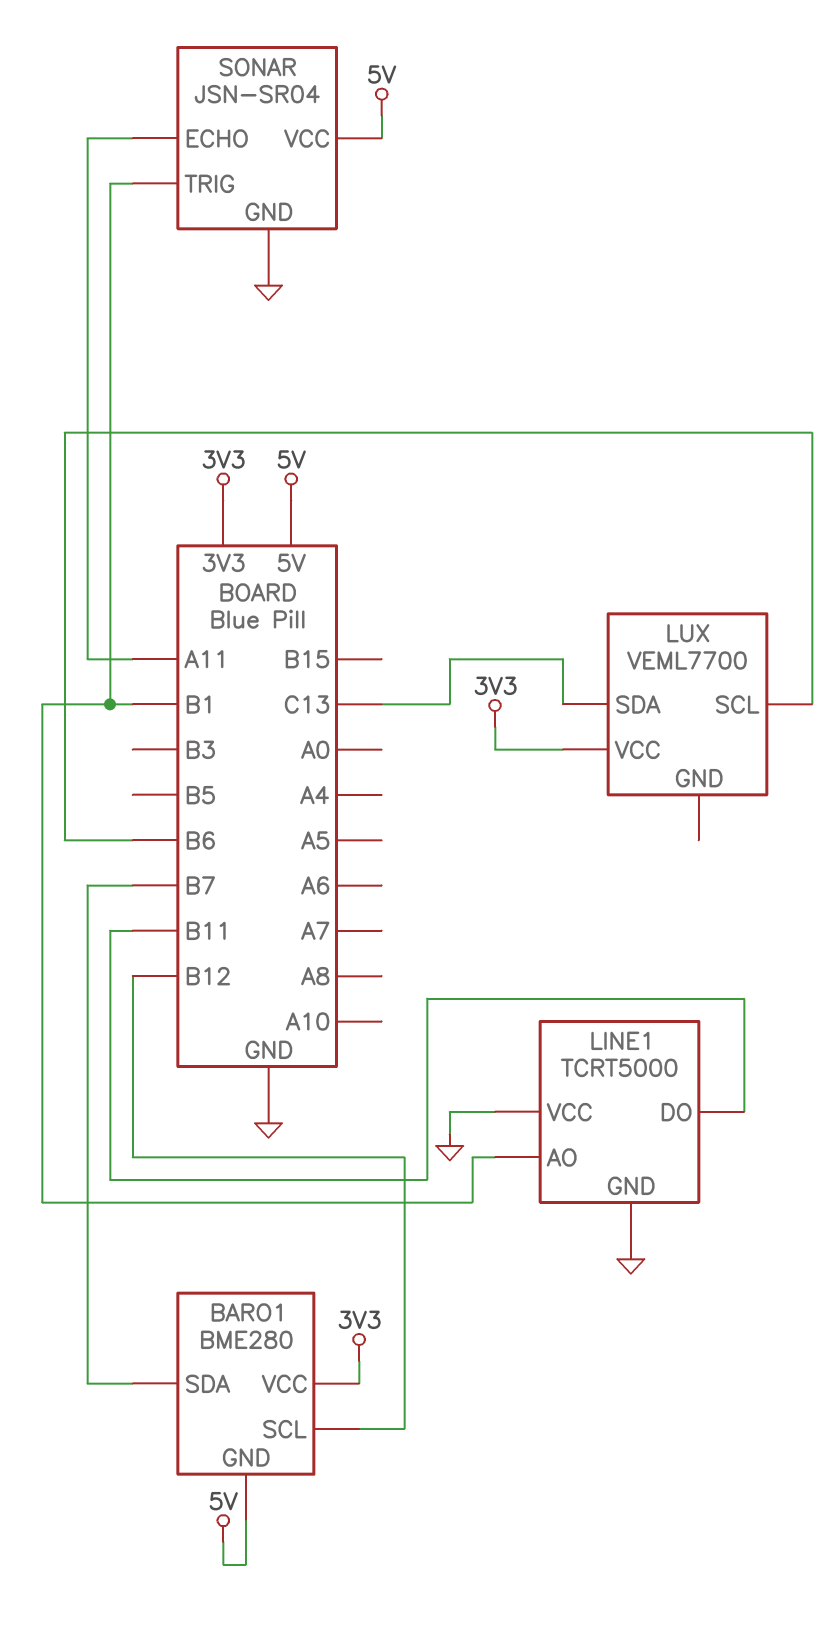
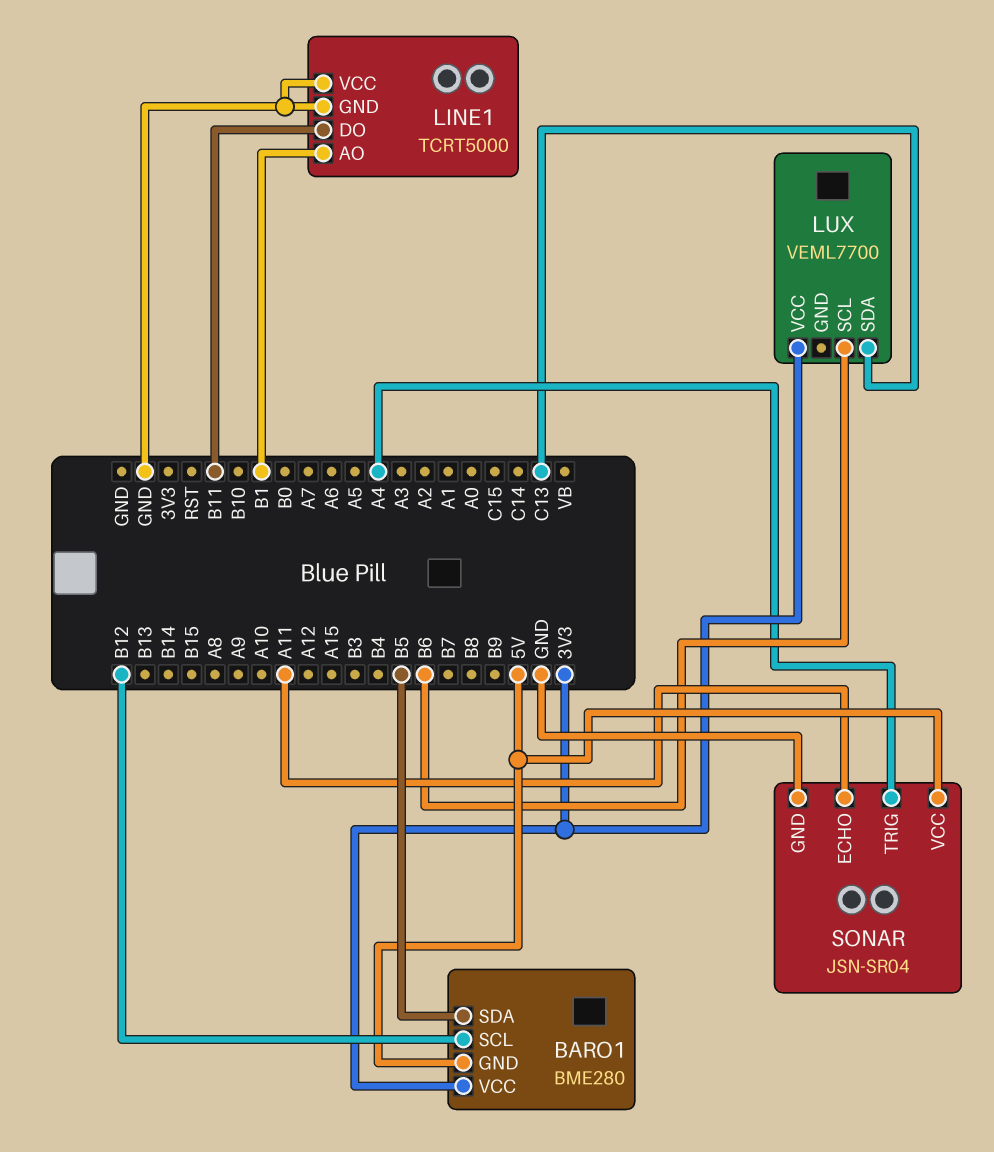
BARO1 pin SDA: B7 -> B5
SONAR pin TRIG: B1 -> A4

